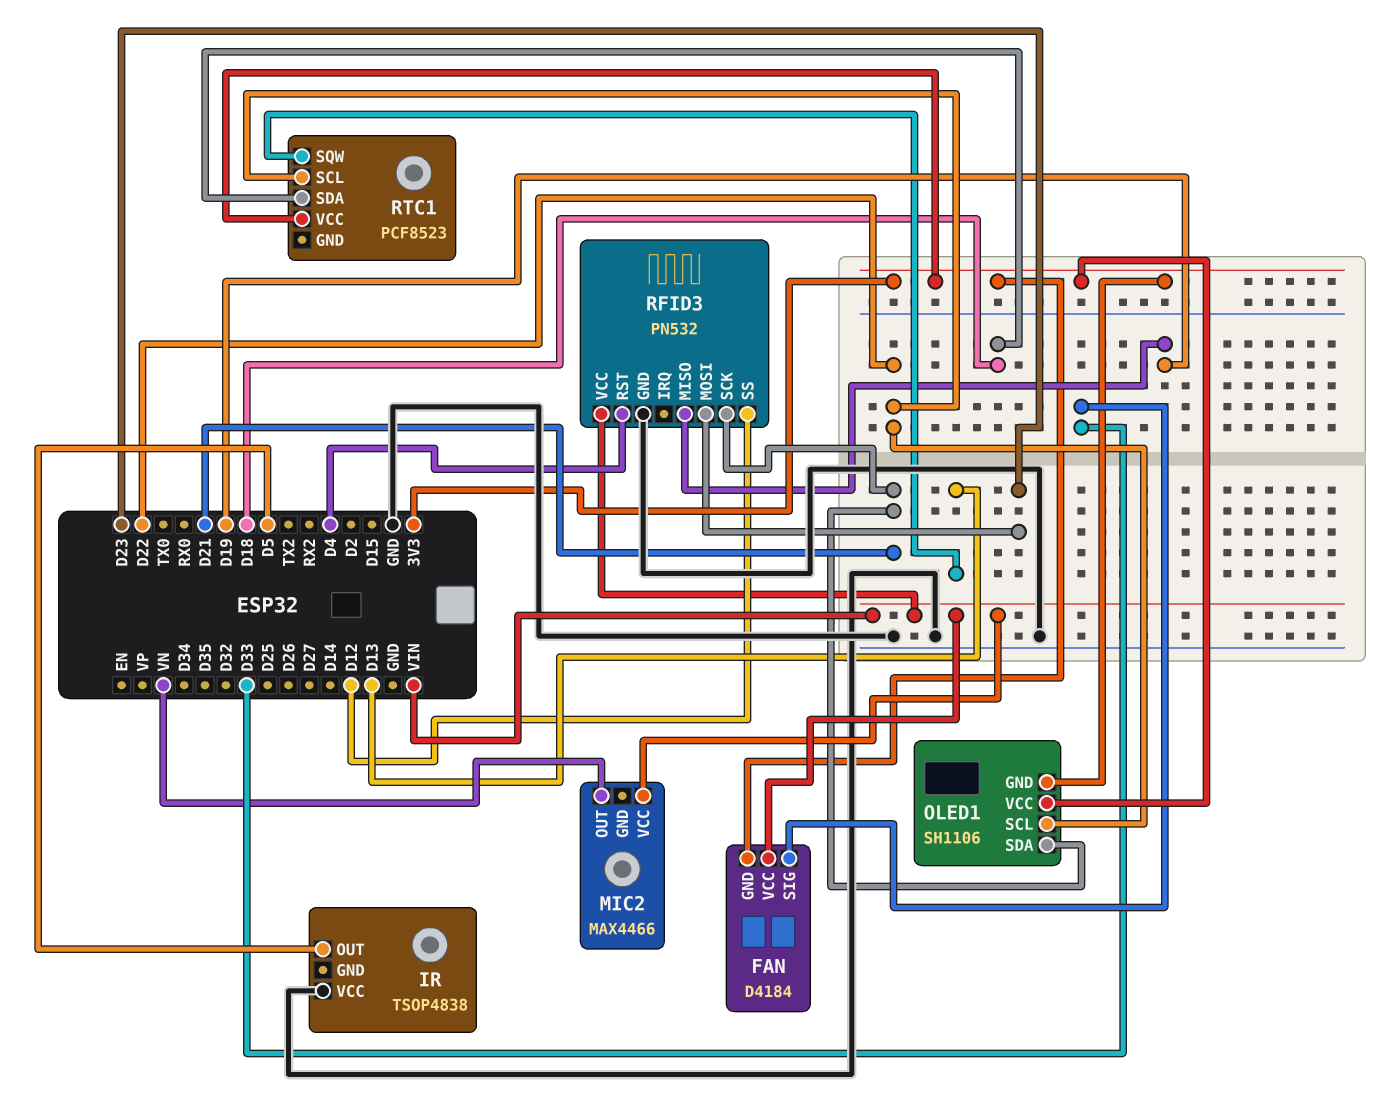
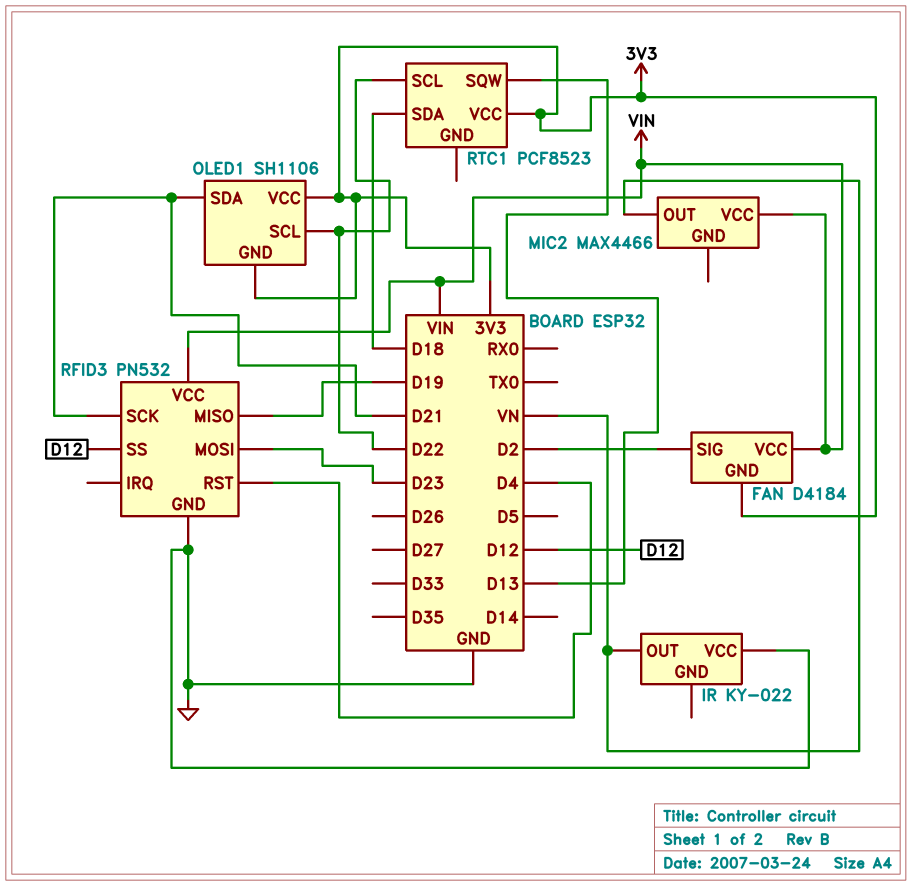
FAN pin SIG: D33 -> D2
IR: TSOP4838 -> KY-022
IR pin OUT: D5 -> VN

